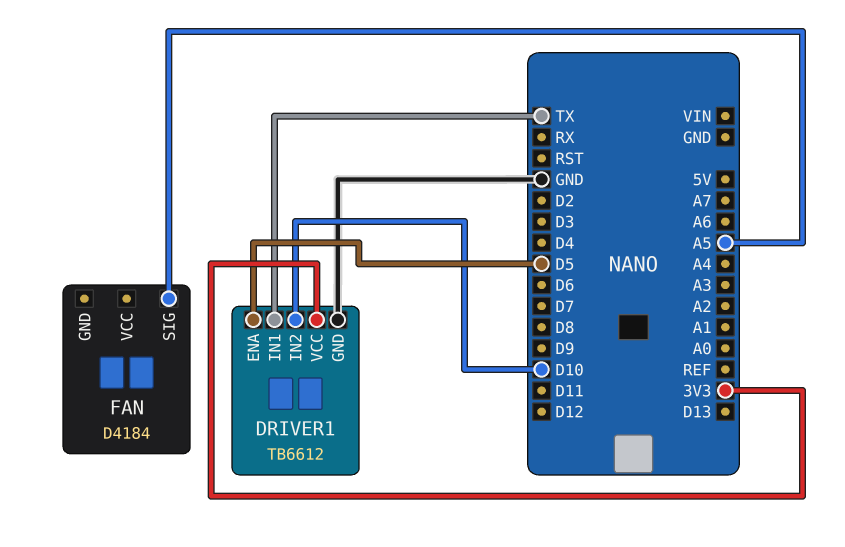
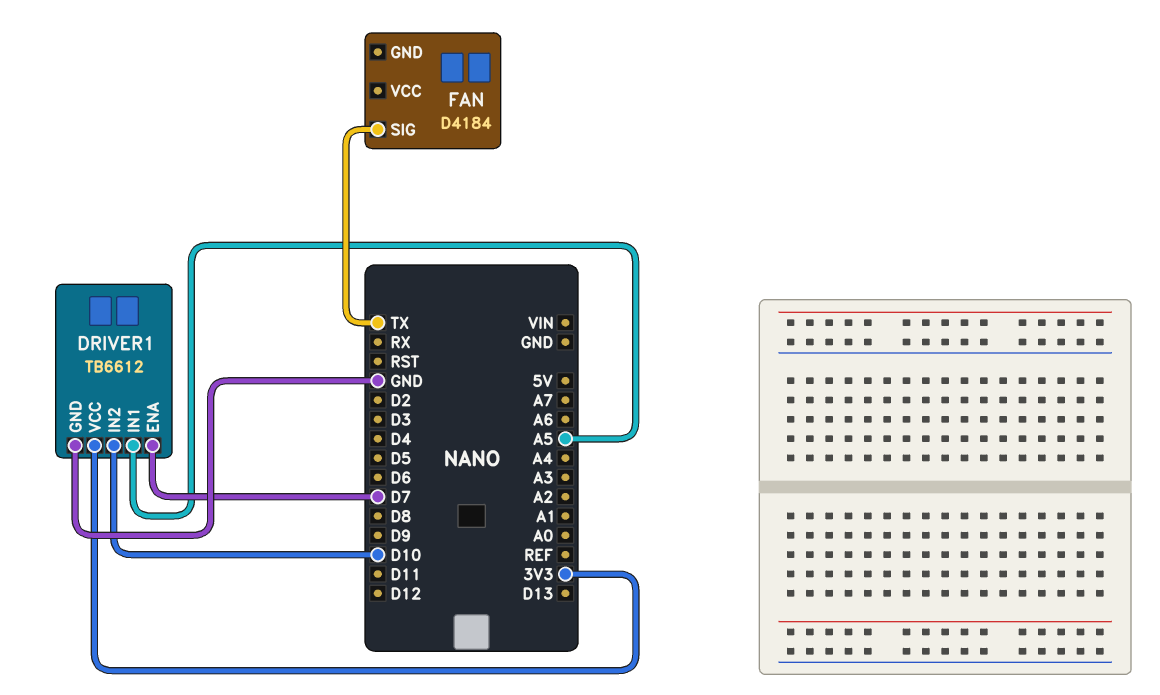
DRIVER1 pin ENA: D5 -> D7
DRIVER1 pin IN1: TX -> A5
FAN pin SIG: A5 -> TX

